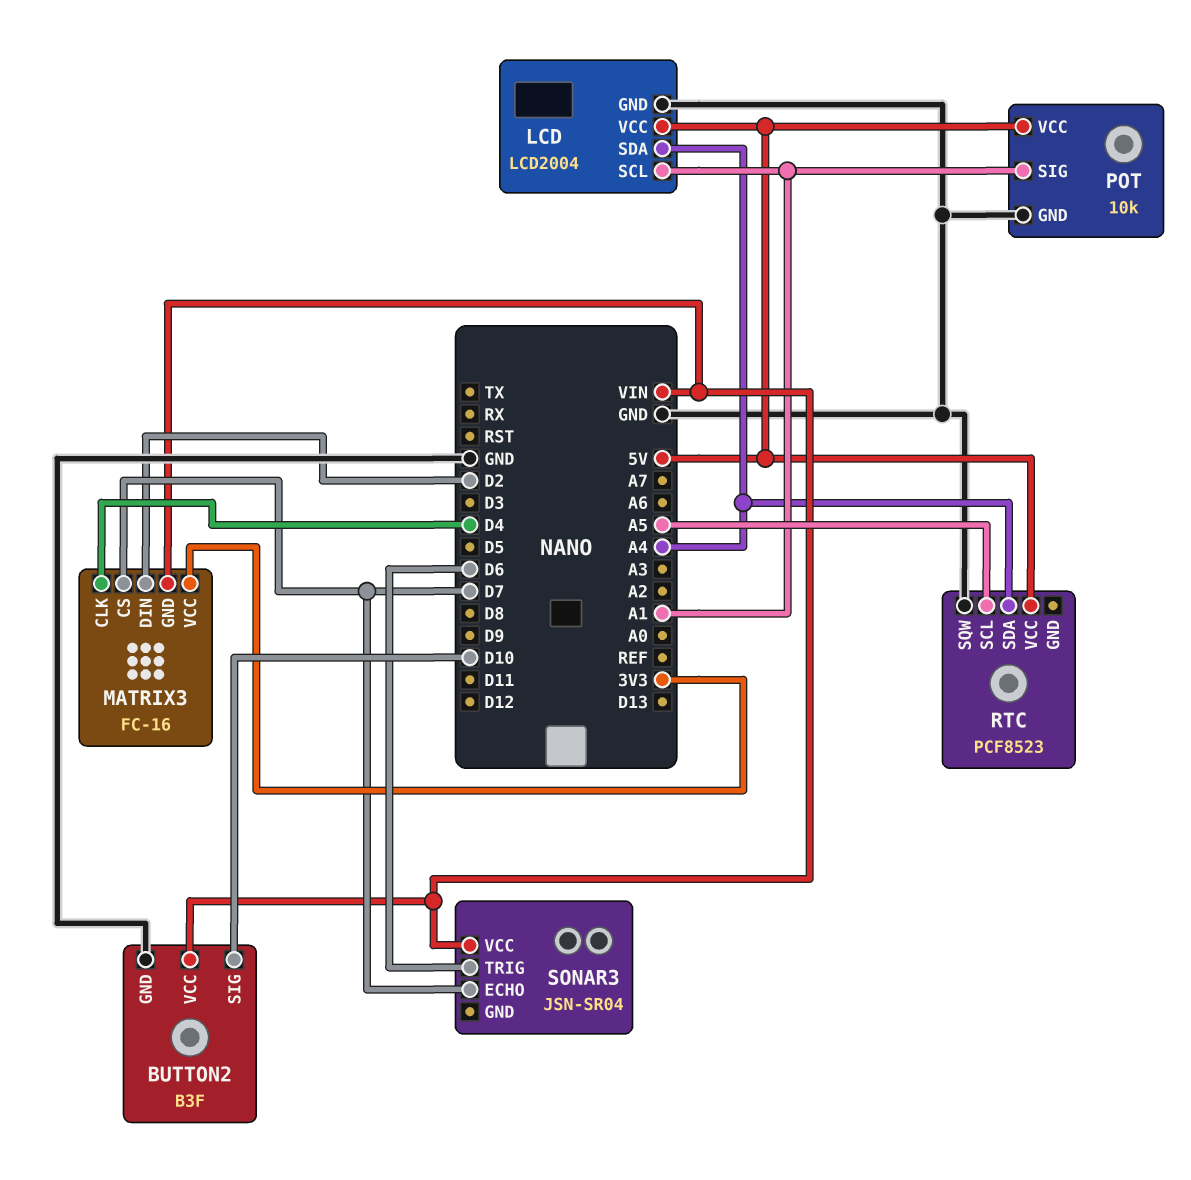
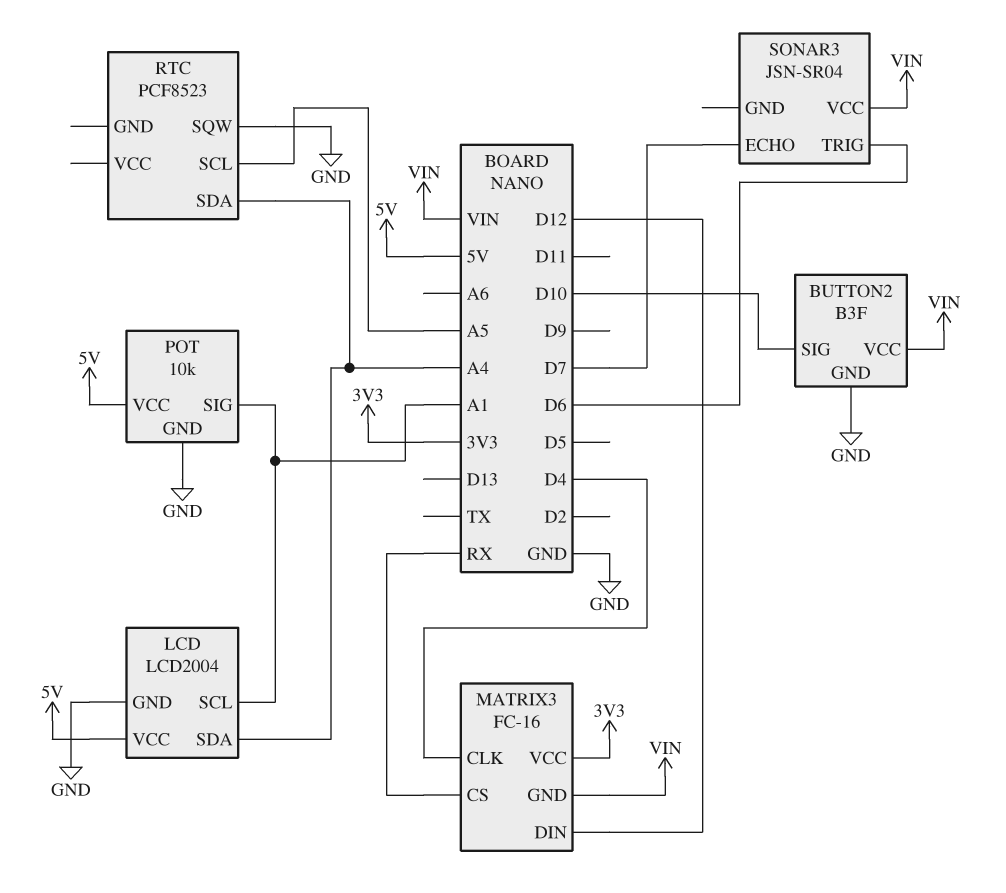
MATRIX3 pin CS: D7 -> RX
MATRIX3 pin DIN: D2 -> D12
RTC pin VCC: 5V -> none

